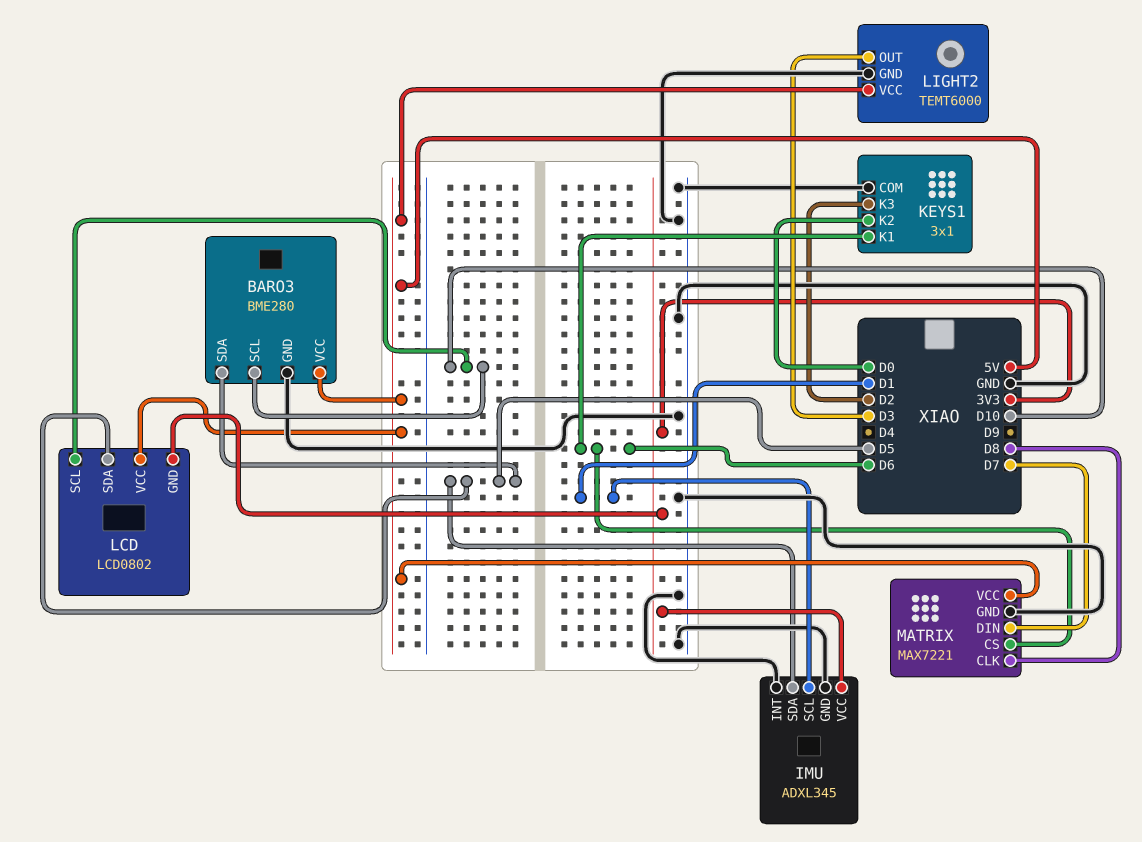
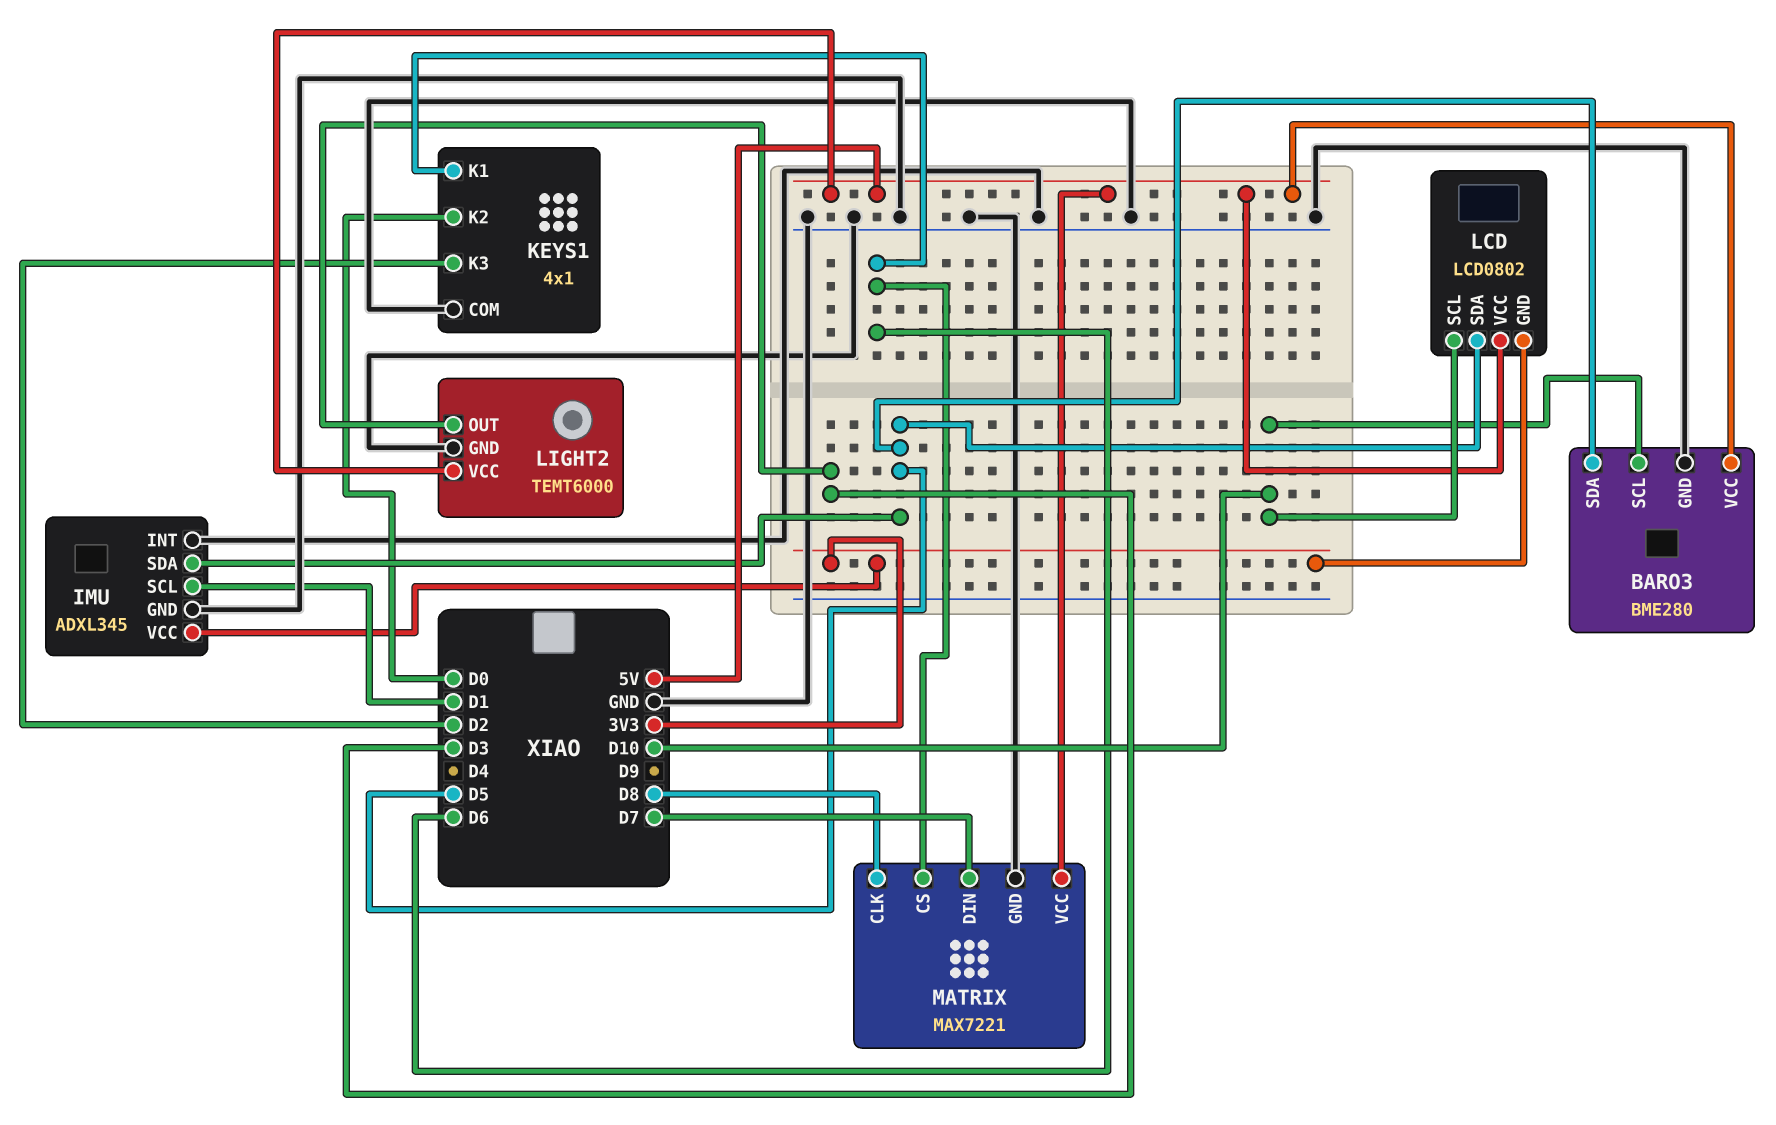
KEYS1: 3x1 -> 4x1

